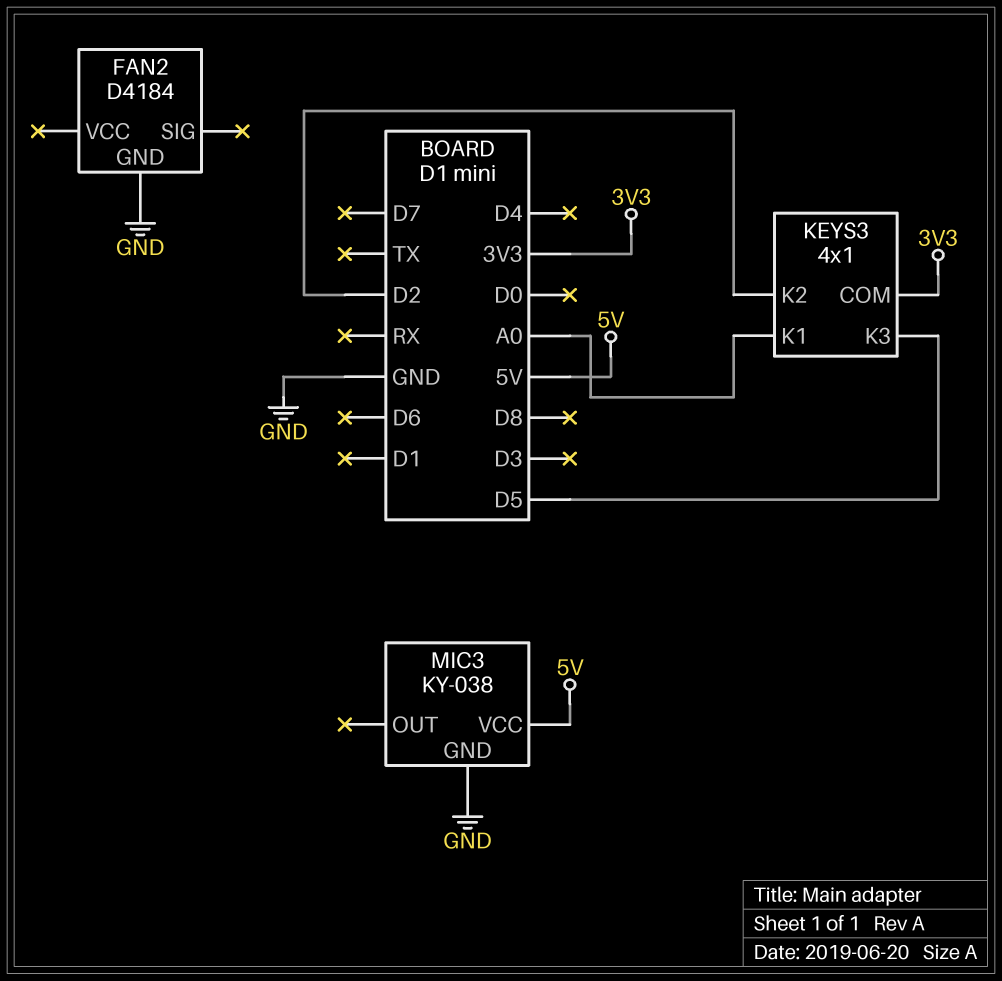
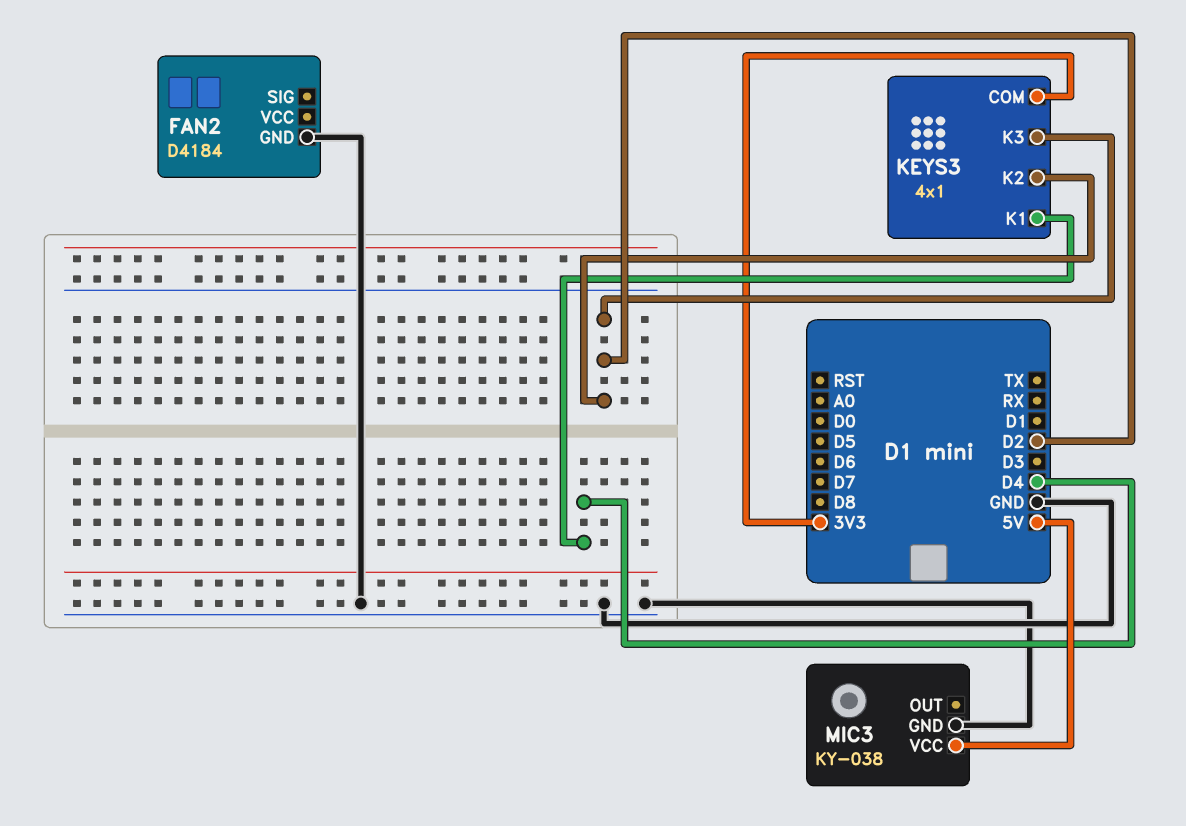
KEYS3 pin K1: A0 -> D4
KEYS3 pin K3: D5 -> D2

